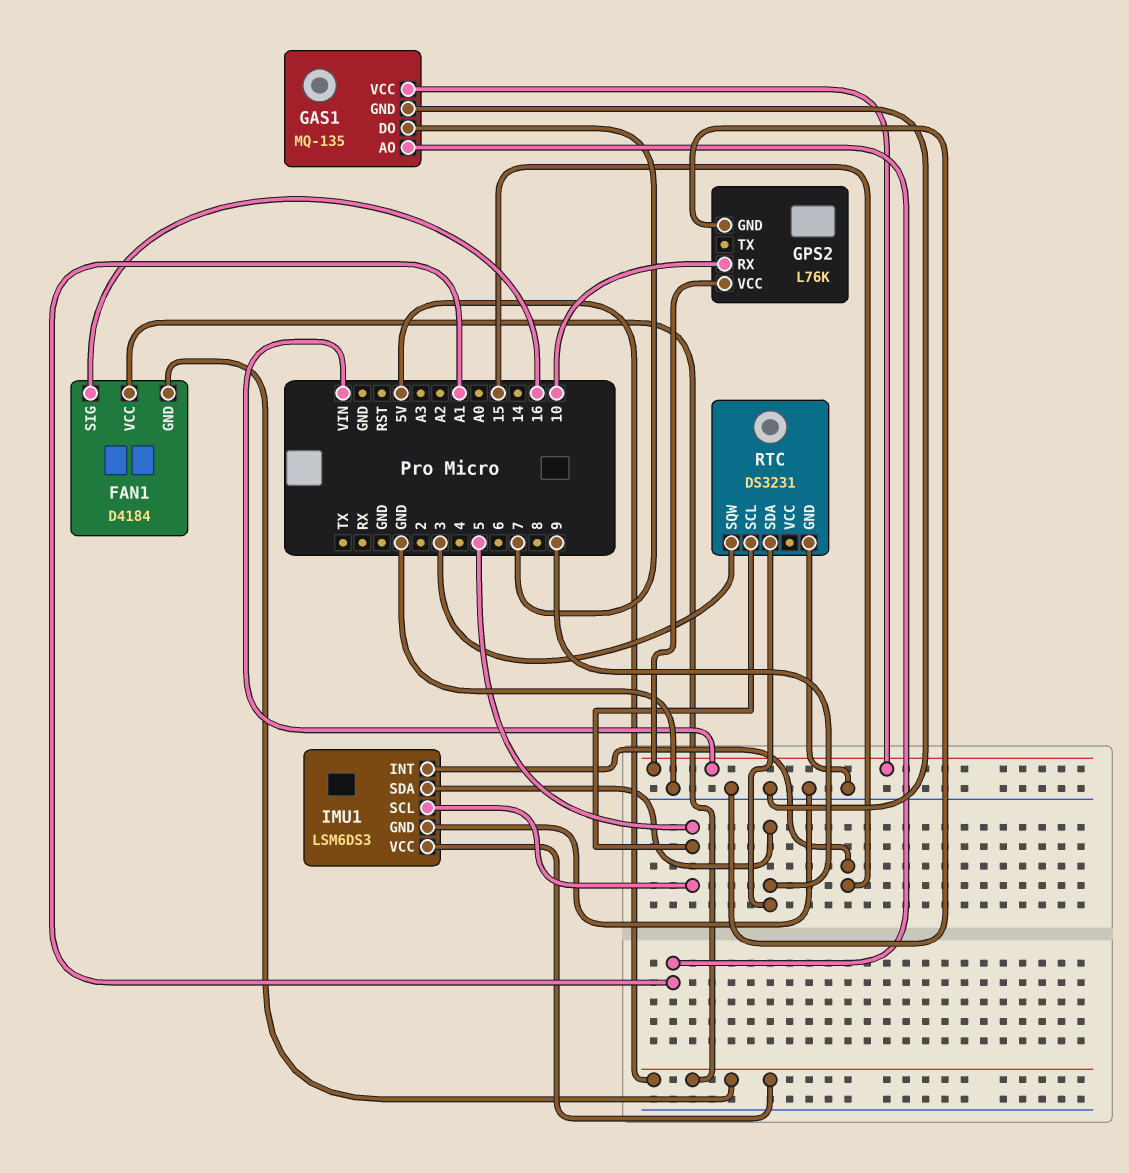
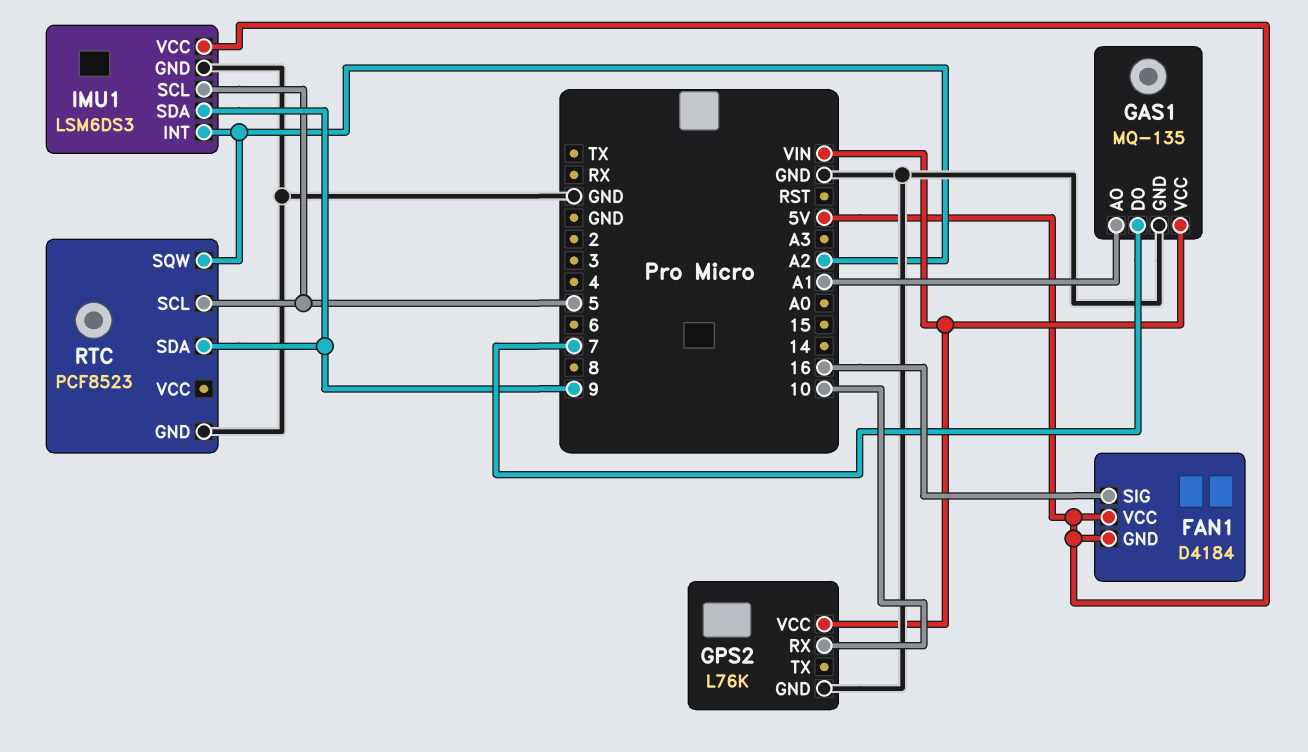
IMU1 pin INT: 15 -> A2
RTC: DS3231 -> PCF8523
RTC pin SQW: 3 -> A2

